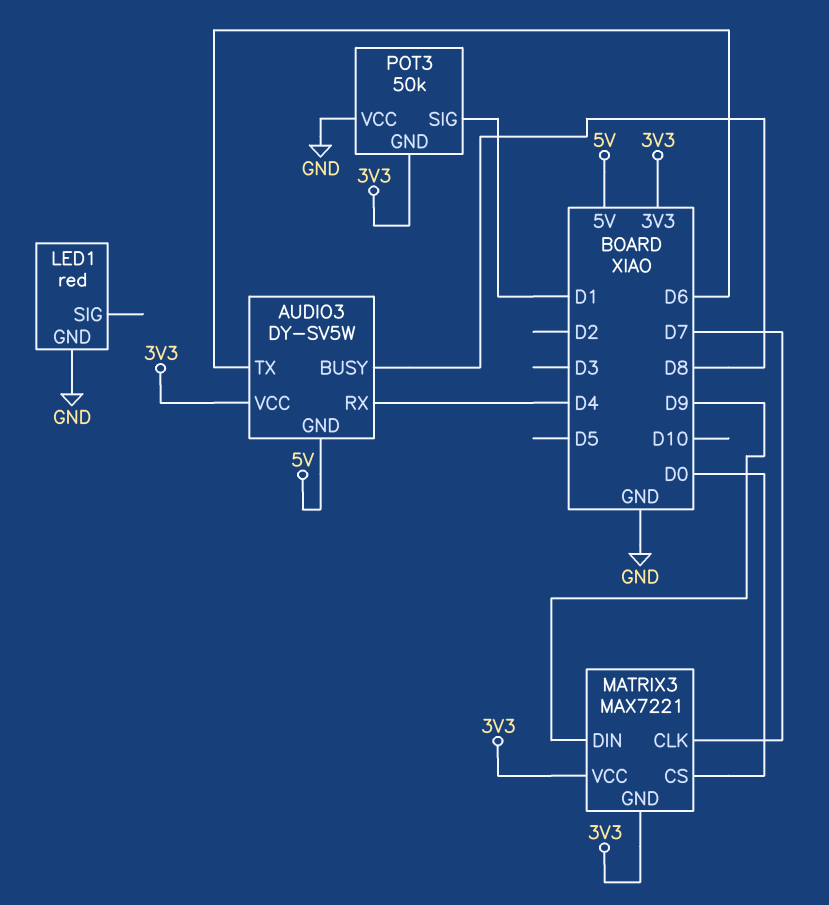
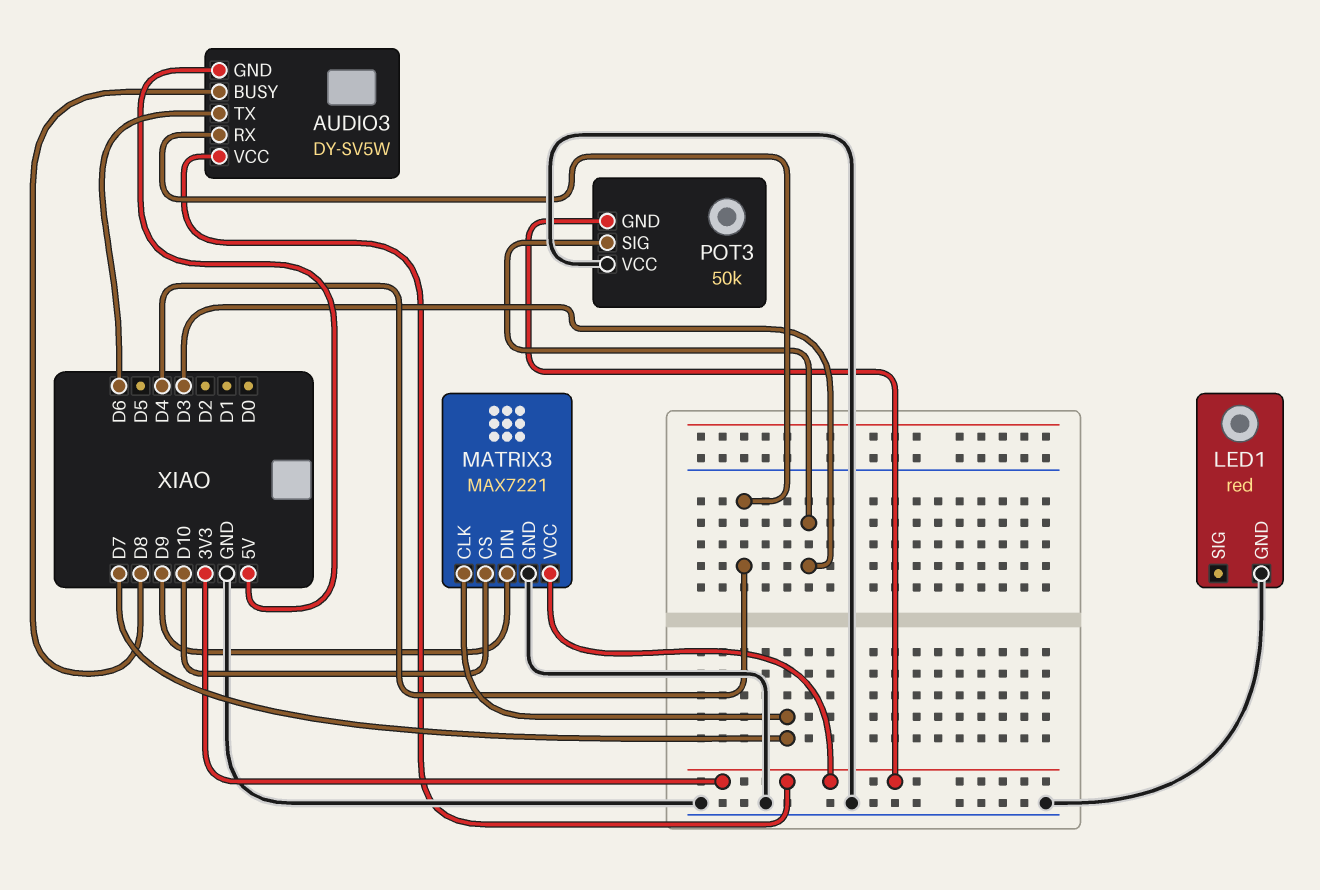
MATRIX3 pin CS: D0 -> D10
MATRIX3 pin GND: 3V3 -> GND
POT3 pin SIG: D1 -> D3

